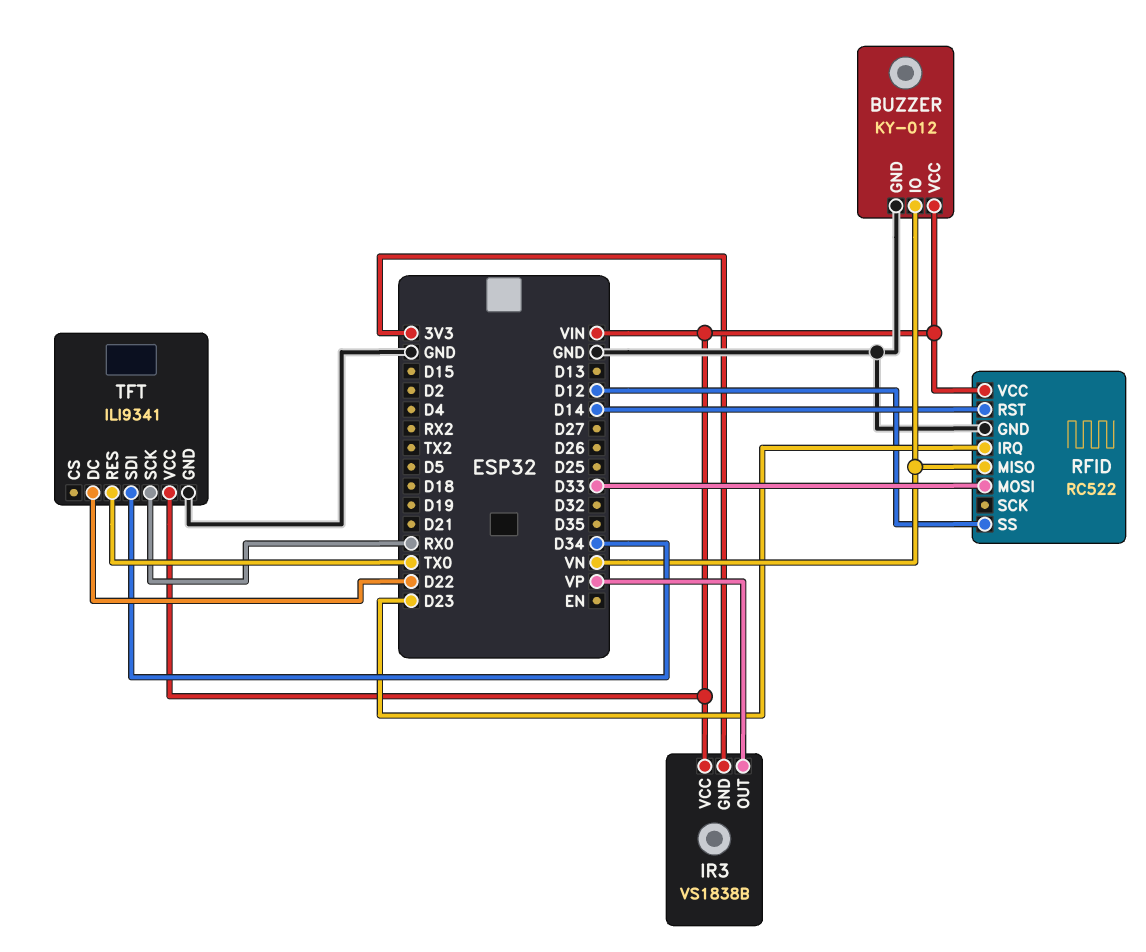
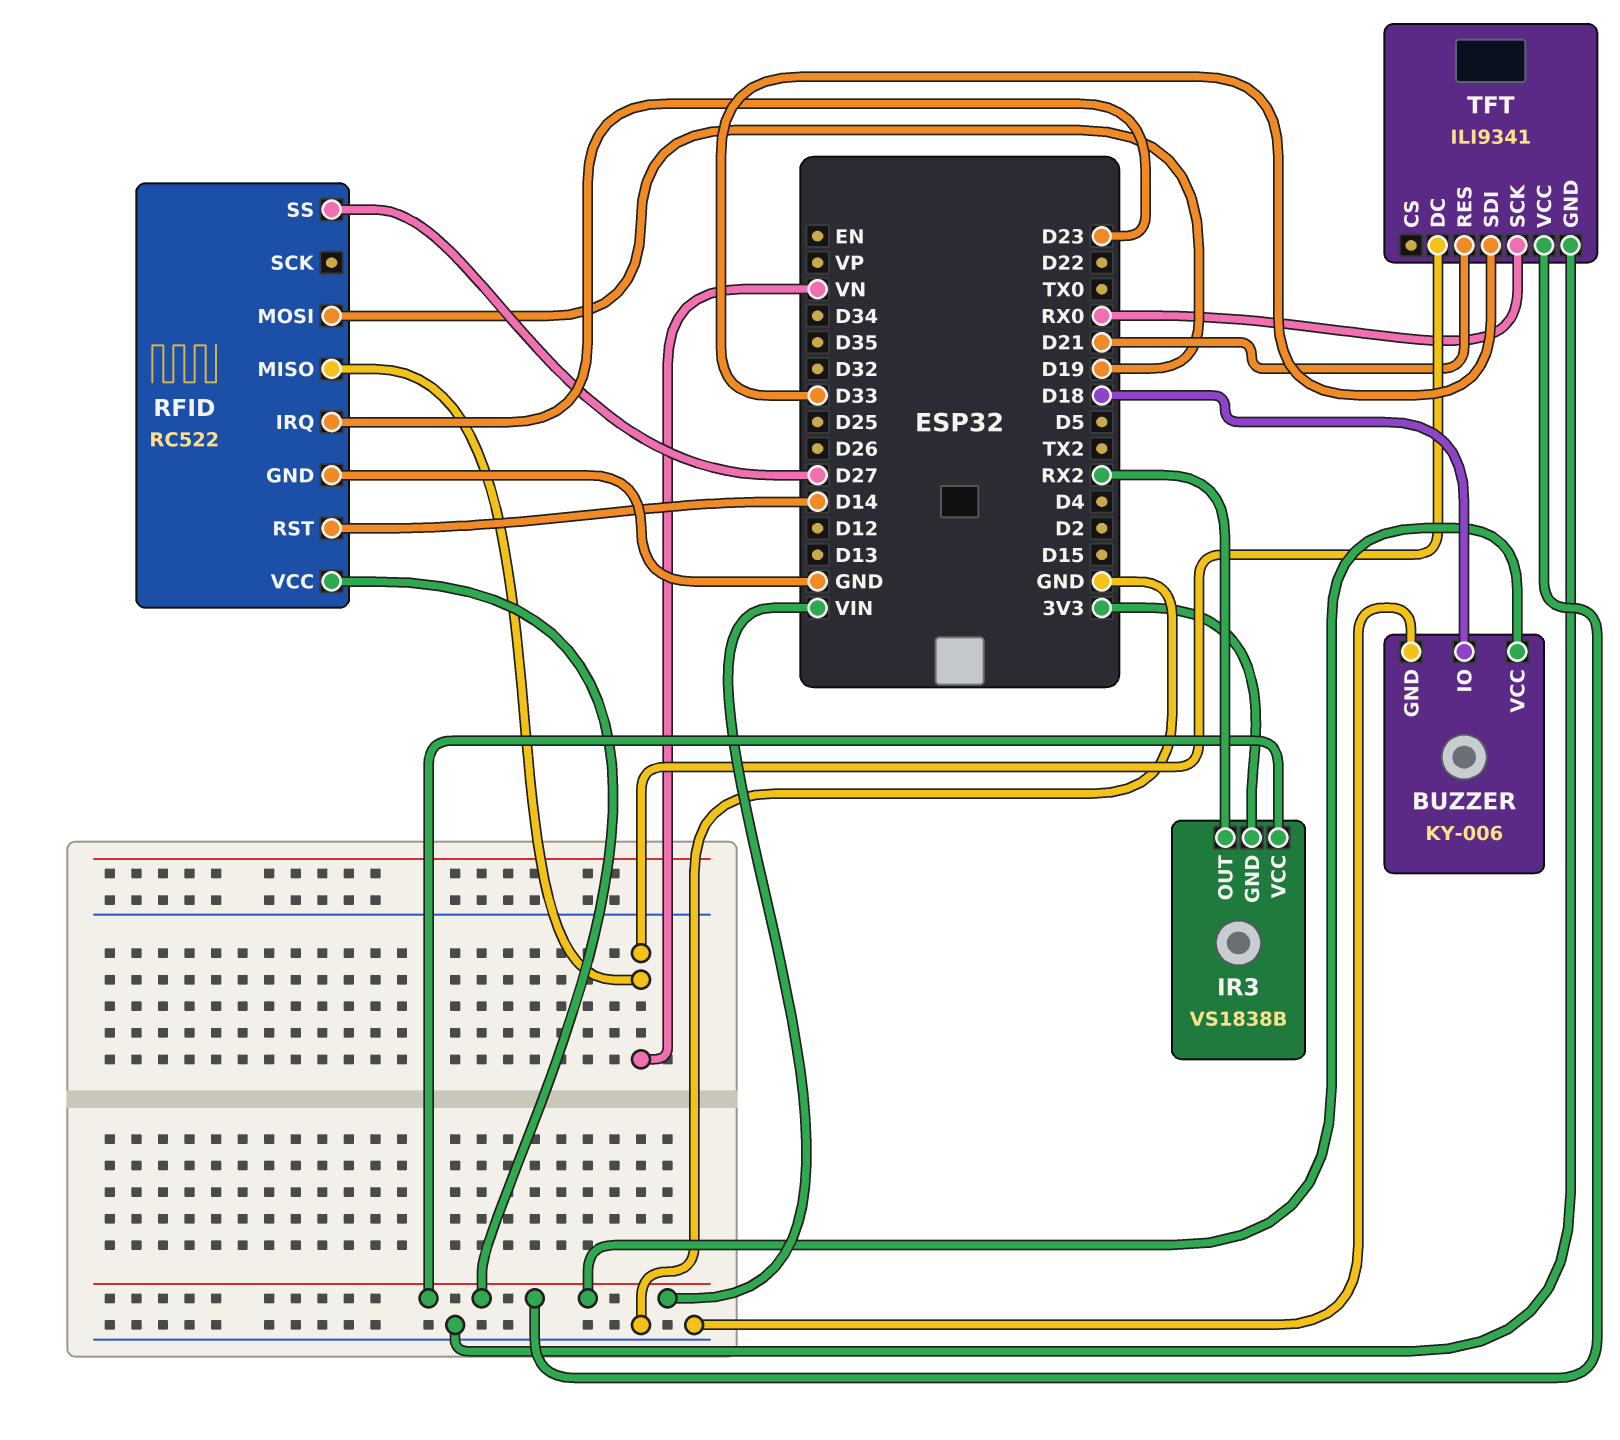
BUZZER: KY-012 -> KY-006
BUZZER pin IO: VN -> D18
IR3 pin OUT: VP -> RX2
RFID pin MOSI: D33 -> D19
RFID pin SS: D12 -> D27
TFT pin DC: D22 -> VN
TFT pin RES: TX0 -> D21
TFT pin SDI: D34 -> D33

